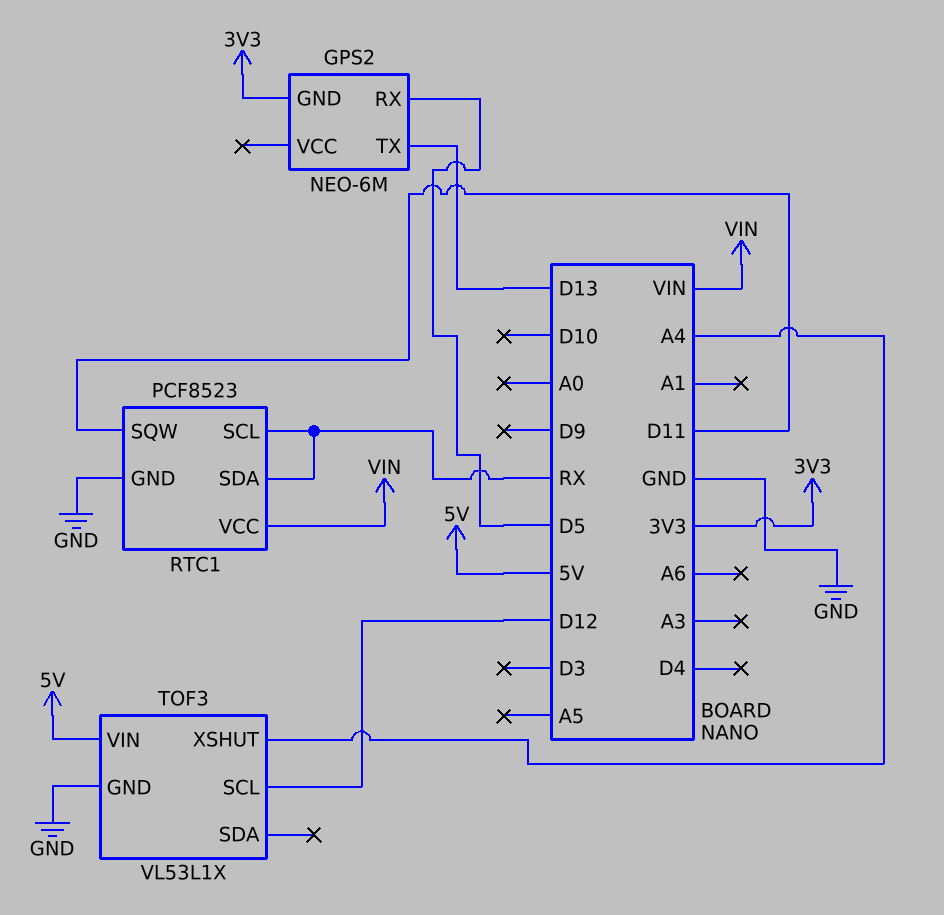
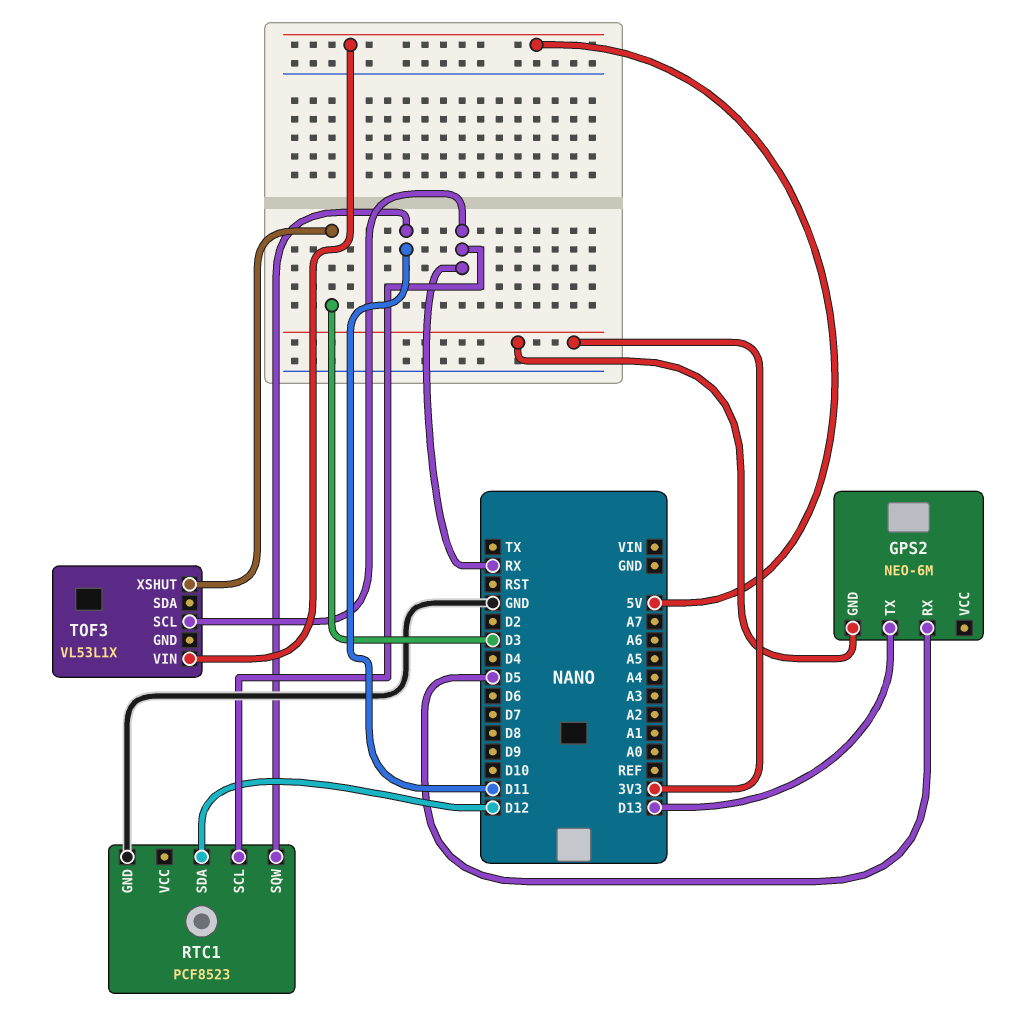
RTC1 pin SDA: RX -> D12
RTC1 pin VCC: VIN -> none
TOF3 pin GND: GND -> none
TOF3 pin SCL: D12 -> RX
TOF3 pin XSHUT: A4 -> D3

